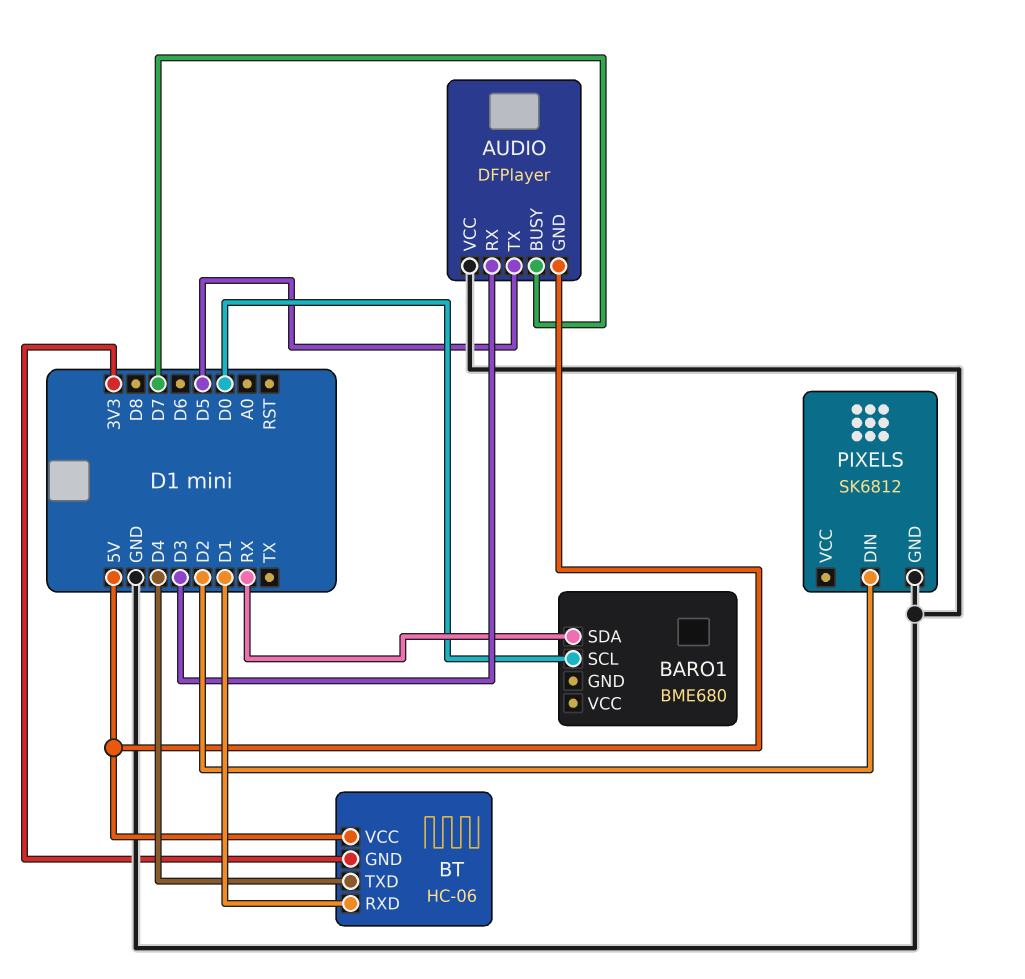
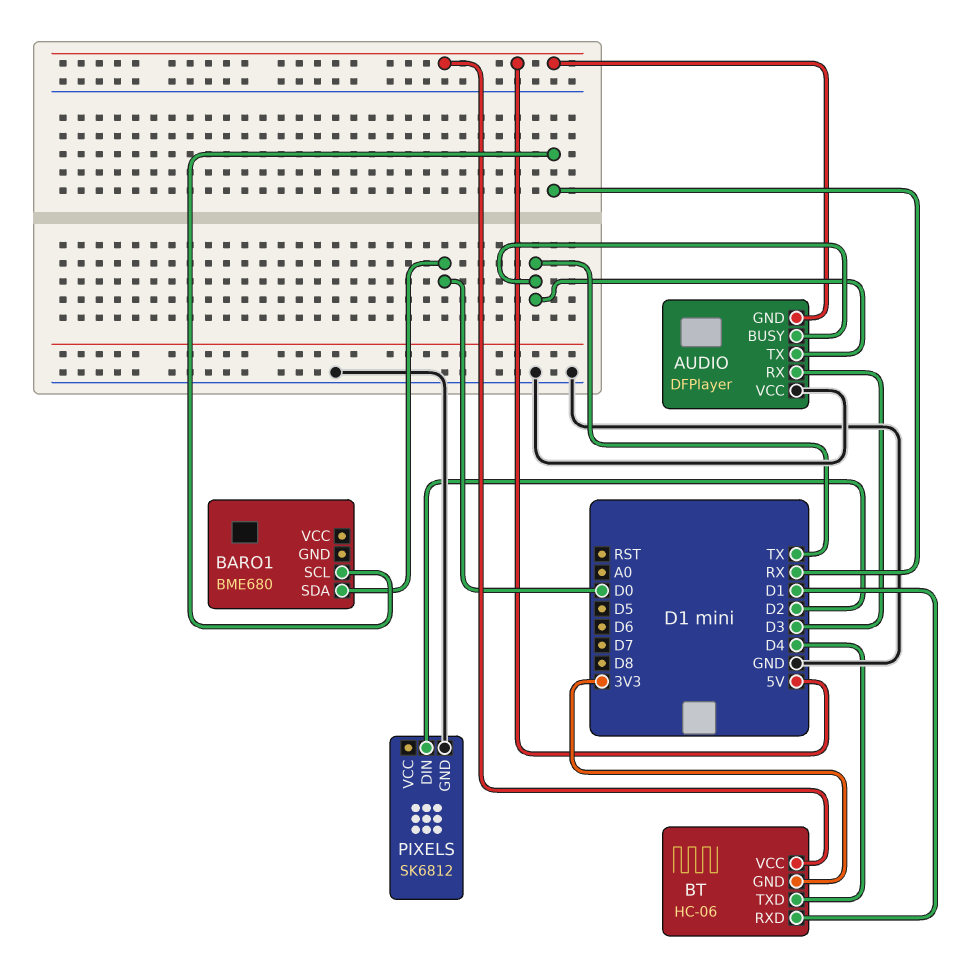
AUDIO pin BUSY: D7 -> TX
AUDIO pin TX: D5 -> TX
BARO1 pin SCL: D0 -> RX
BARO1 pin SDA: RX -> D0

